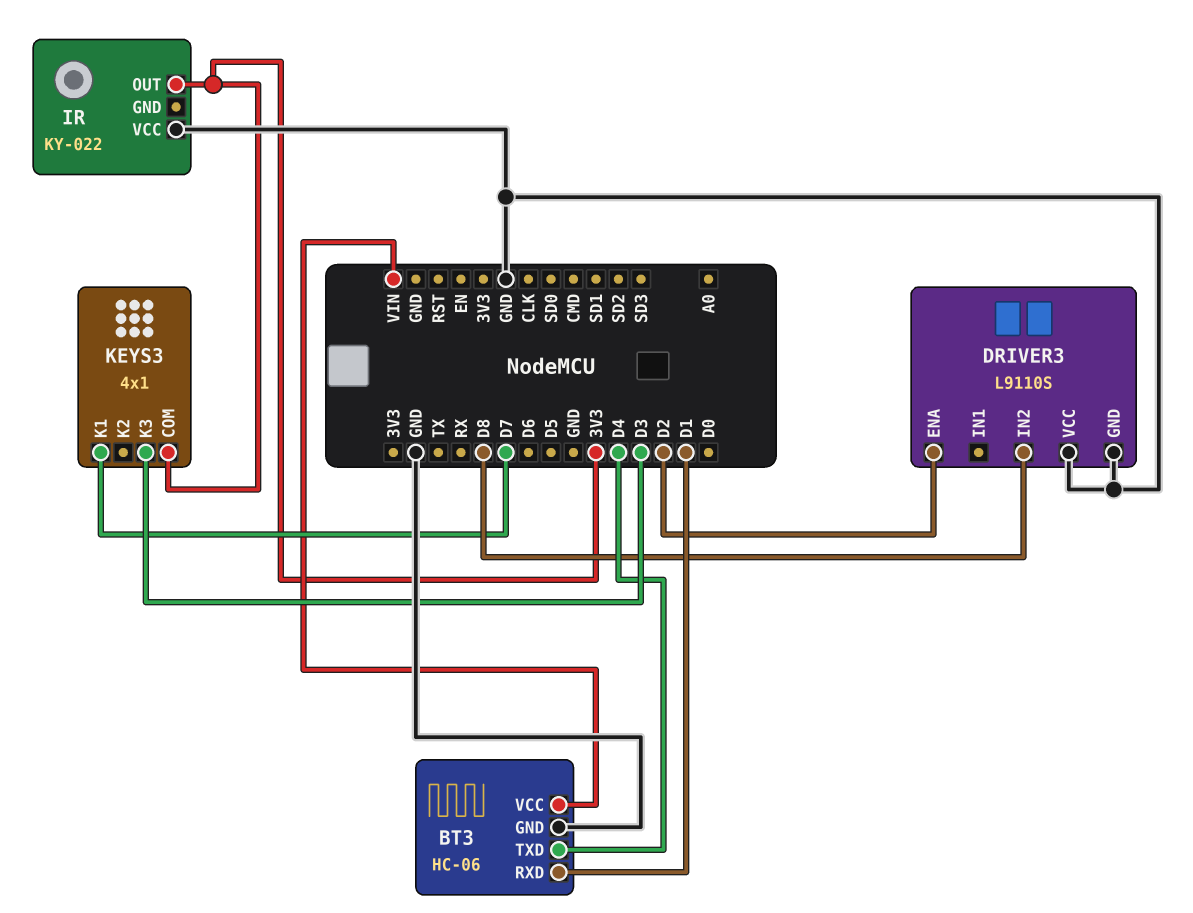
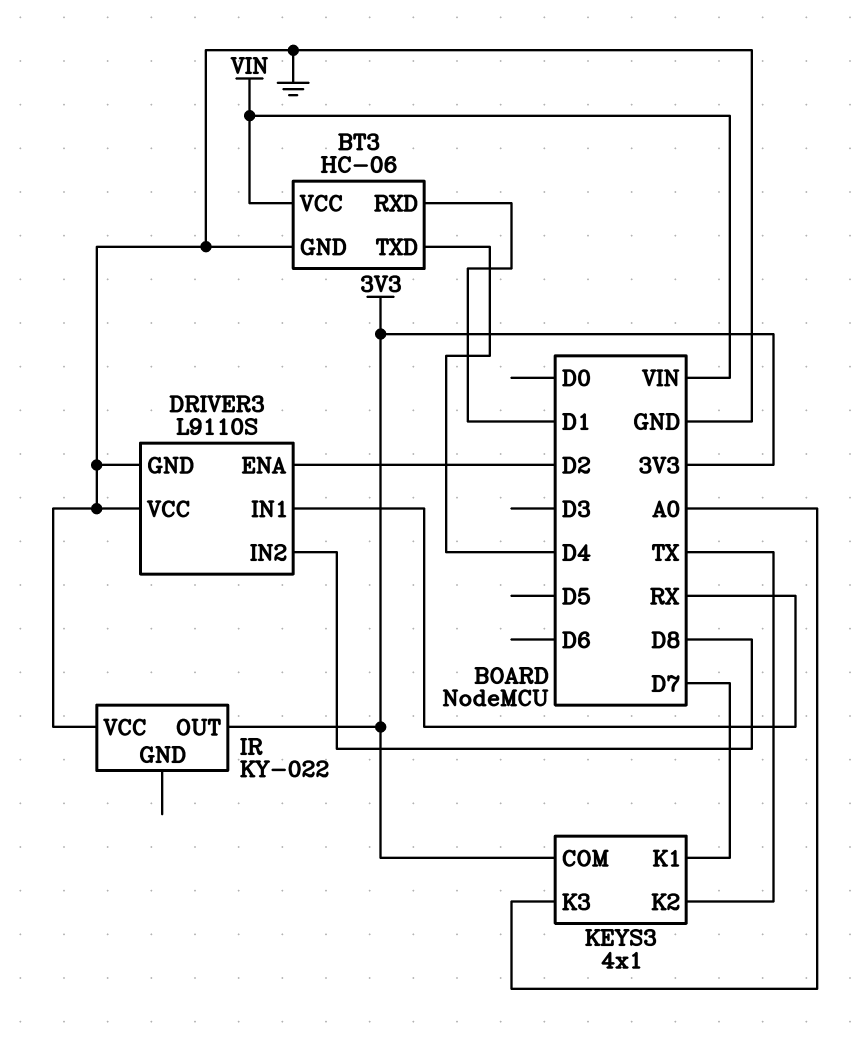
DRIVER3 pin IN1: none -> RX
KEYS3 pin K2: none -> TX
KEYS3 pin K3: D3 -> A0

